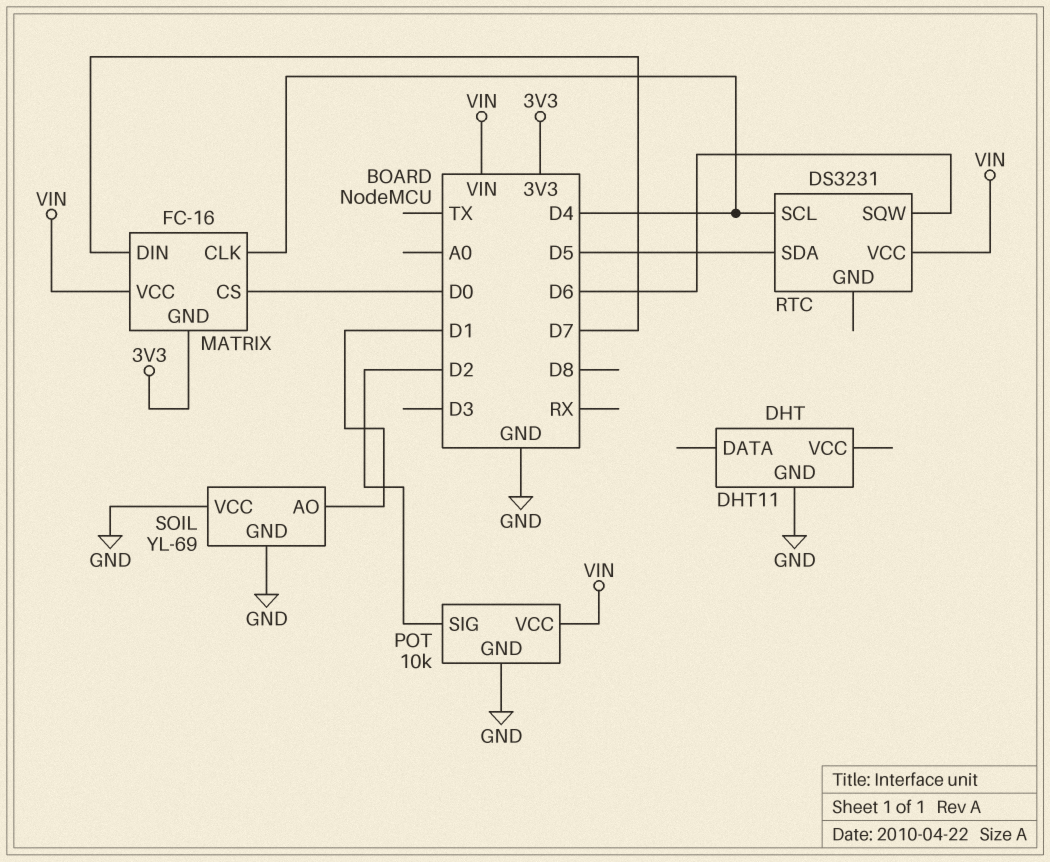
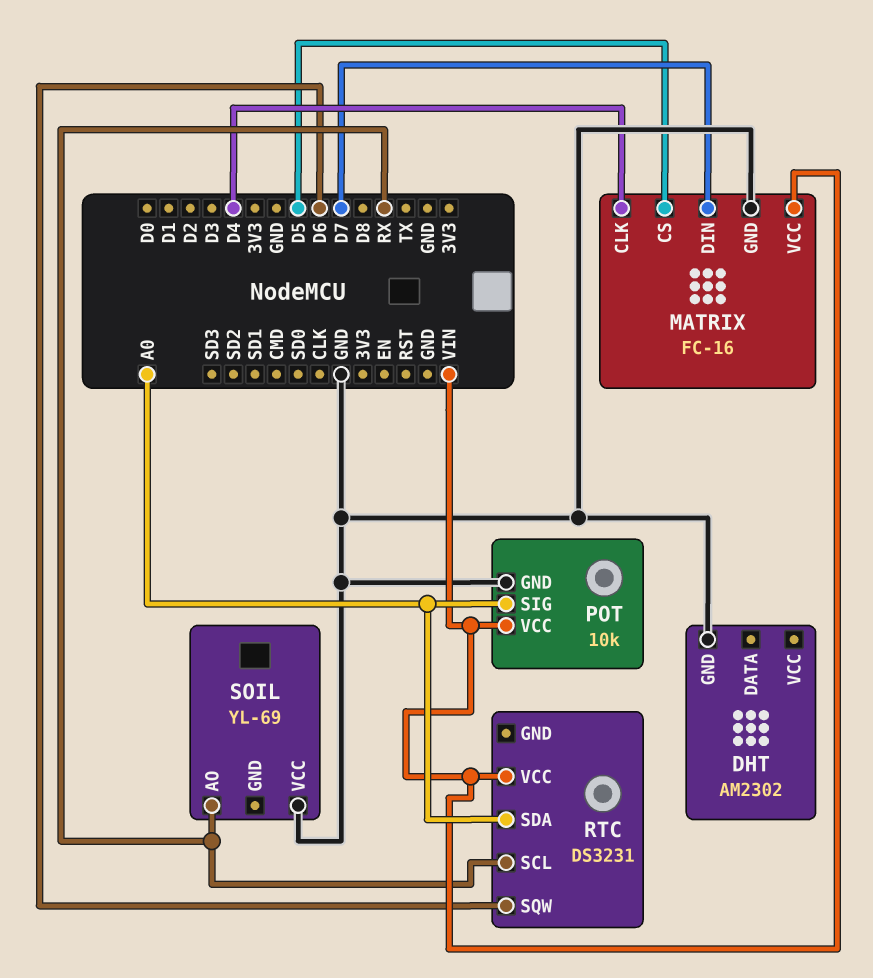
DHT: DHT11 -> AM2302
MATRIX pin CS: D0 -> D5
MATRIX pin GND: 3V3 -> GND
POT pin SIG: D2 -> A0
RTC pin SCL: D4 -> RX
RTC pin SDA: D5 -> A0
SOIL pin AO: D1 -> RX
SOIL pin GND: GND -> none

